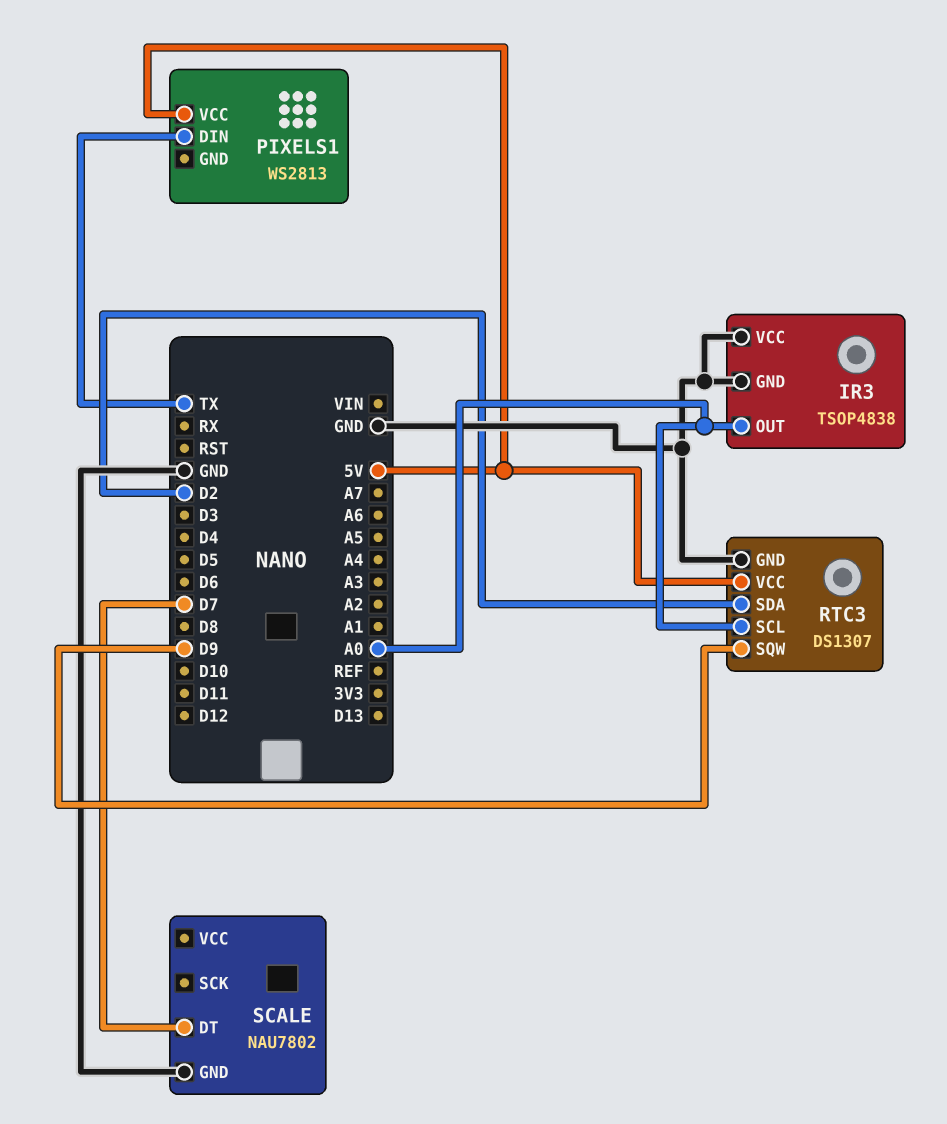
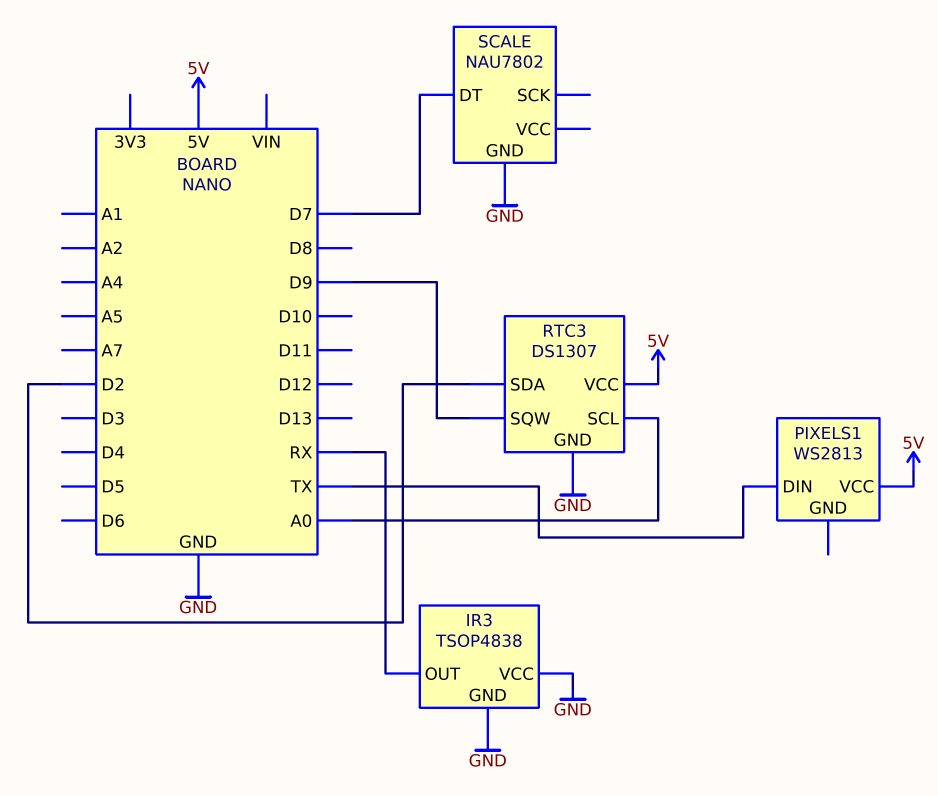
IR3 pin OUT: A0 -> RX

